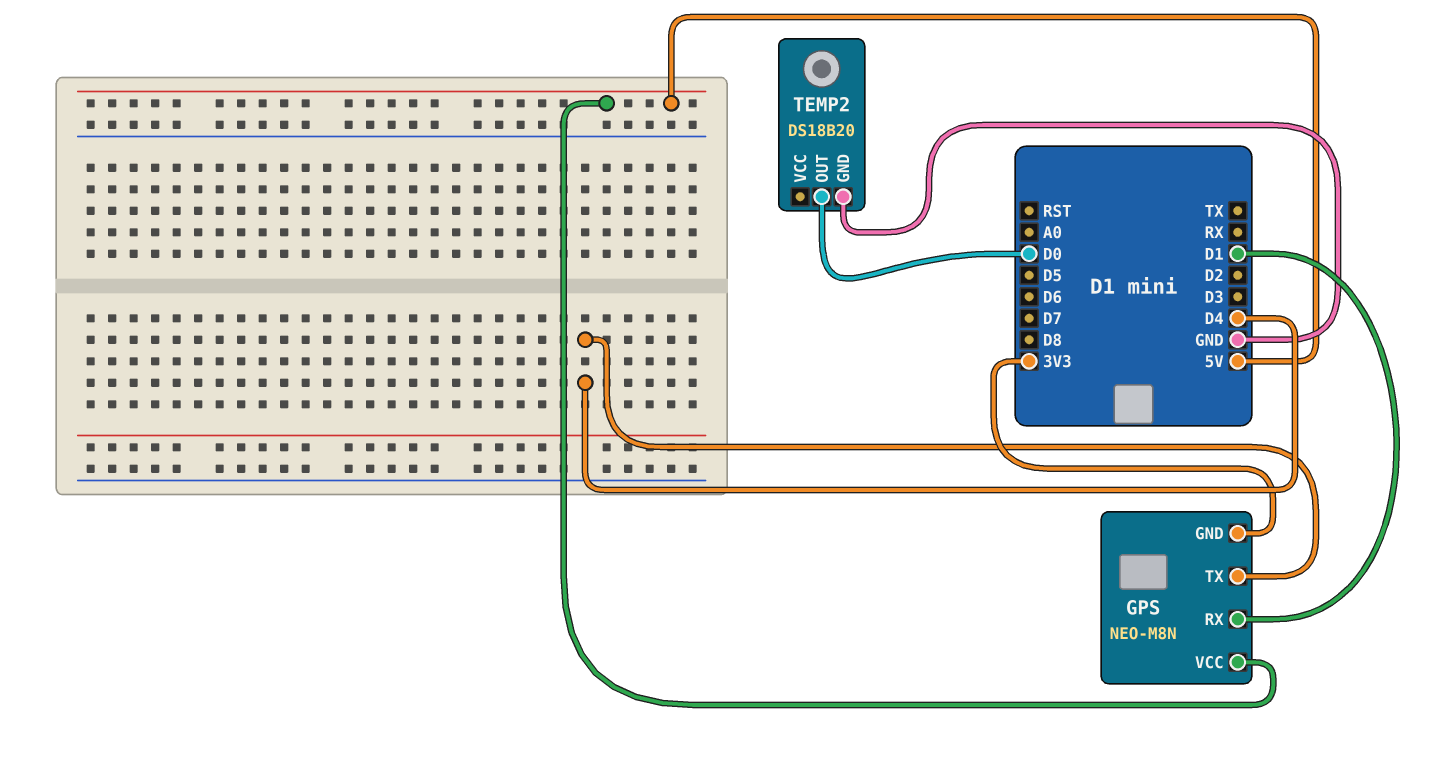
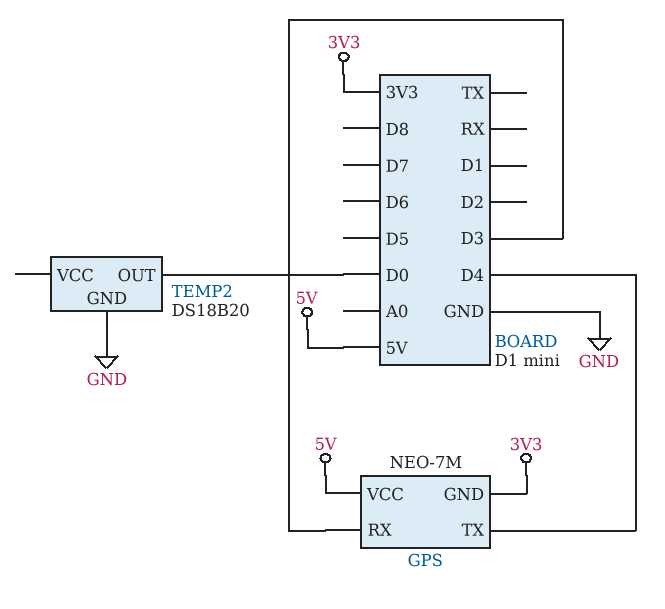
GPS: NEO-M8N -> NEO-7M
GPS pin RX: D1 -> D3

